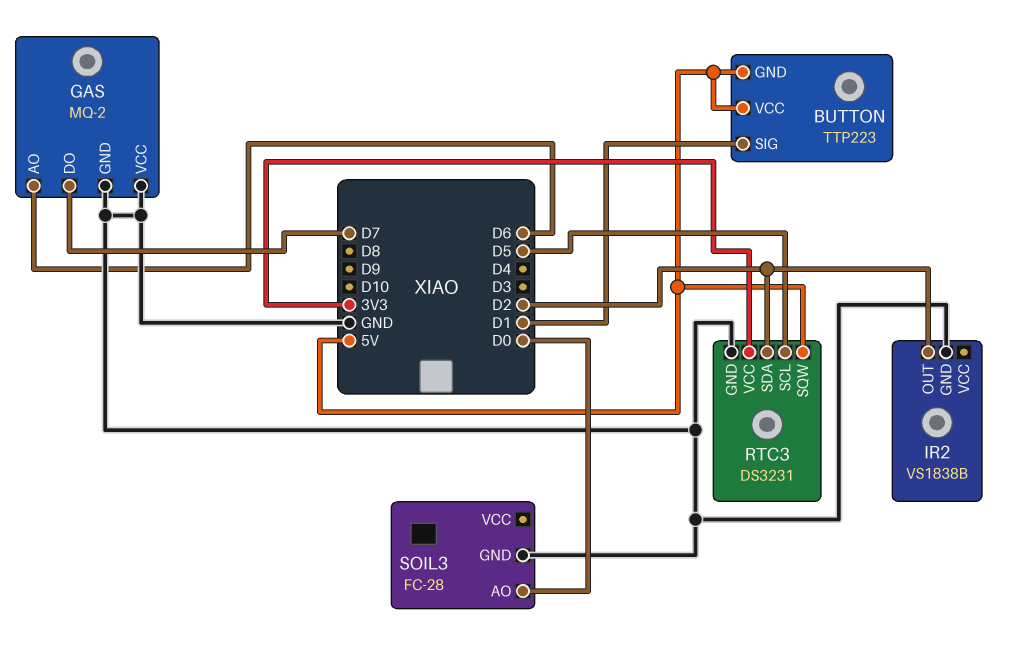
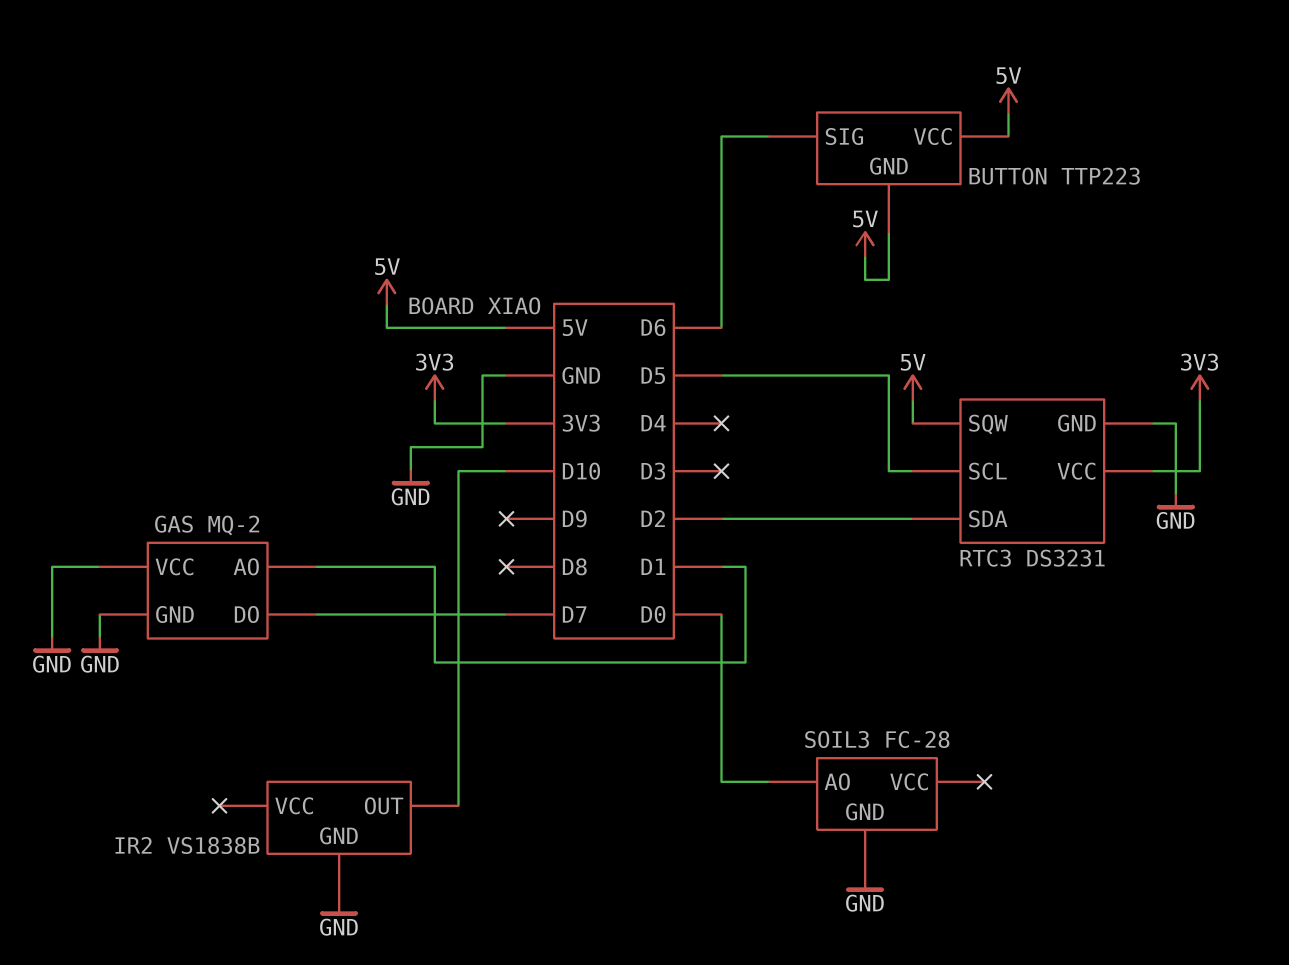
BUTTON pin SIG: D1 -> D6
GAS pin AO: D6 -> D1
IR2 pin OUT: D2 -> D10

